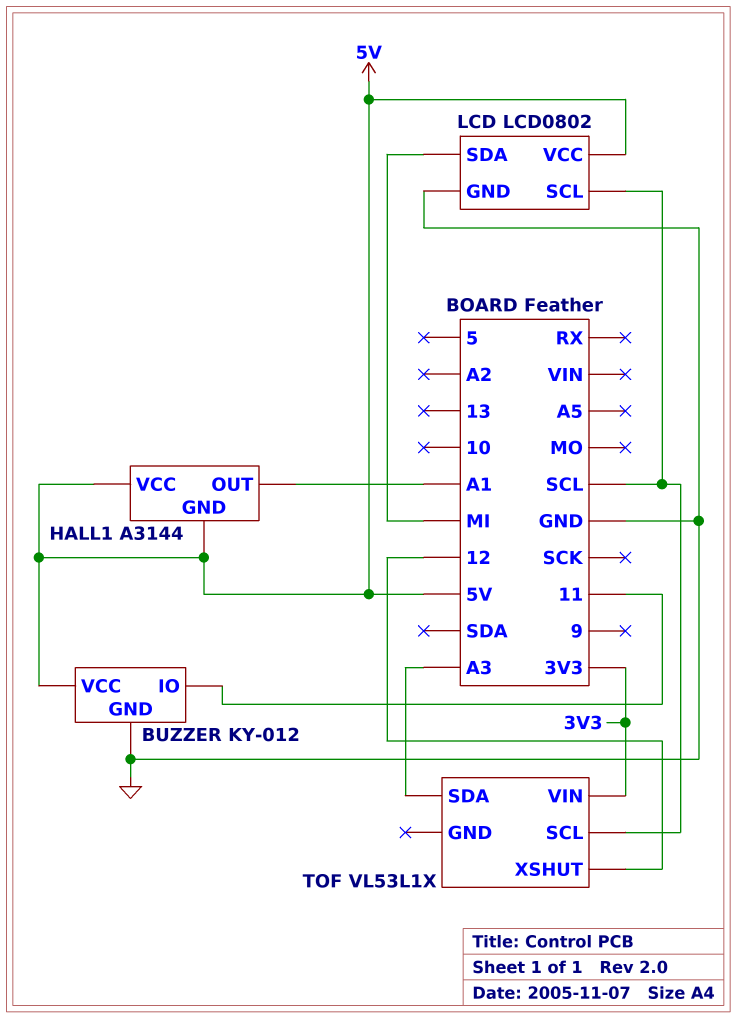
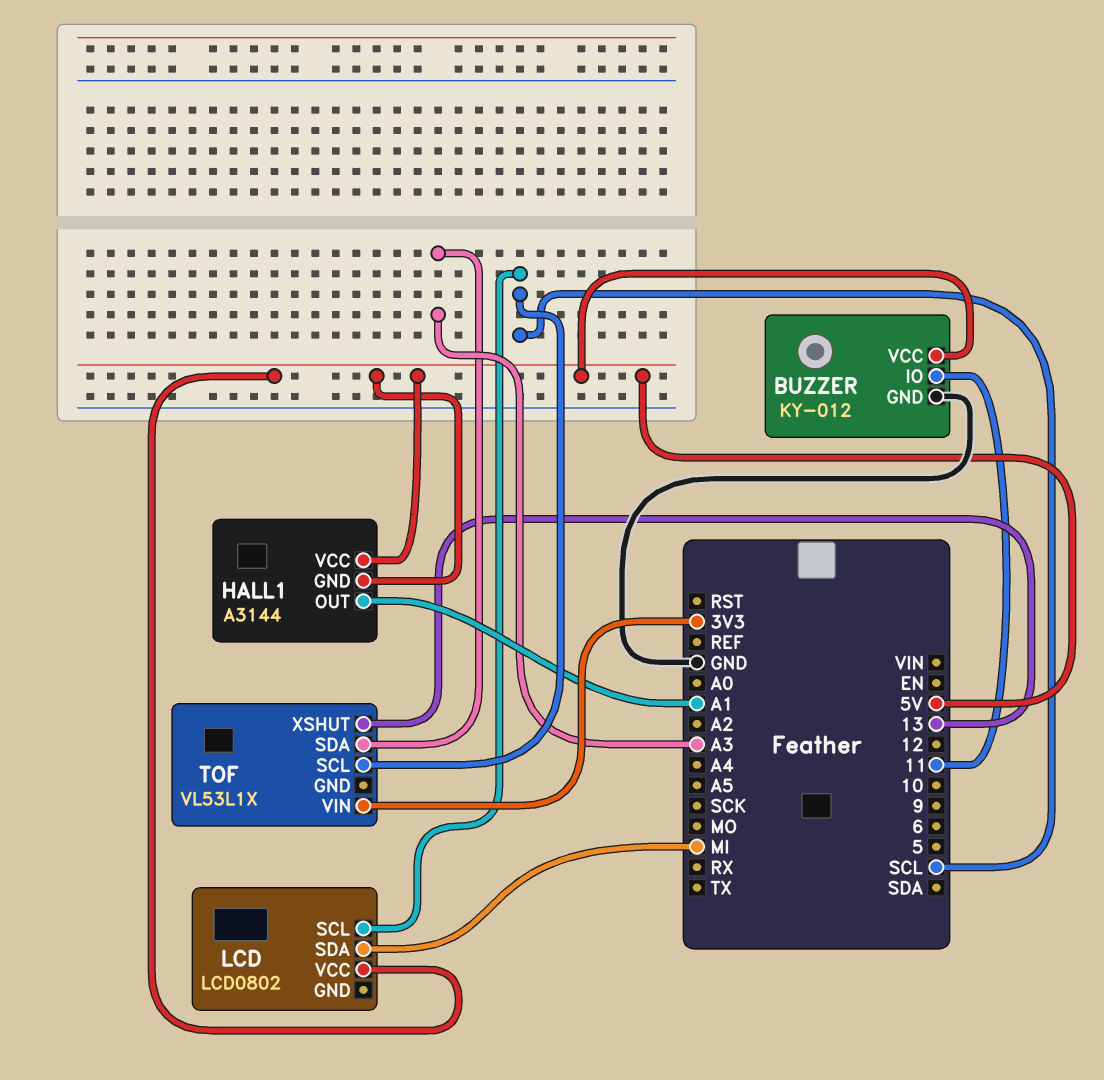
LCD pin GND: GND -> none
TOF pin XSHUT: 12 -> 13

